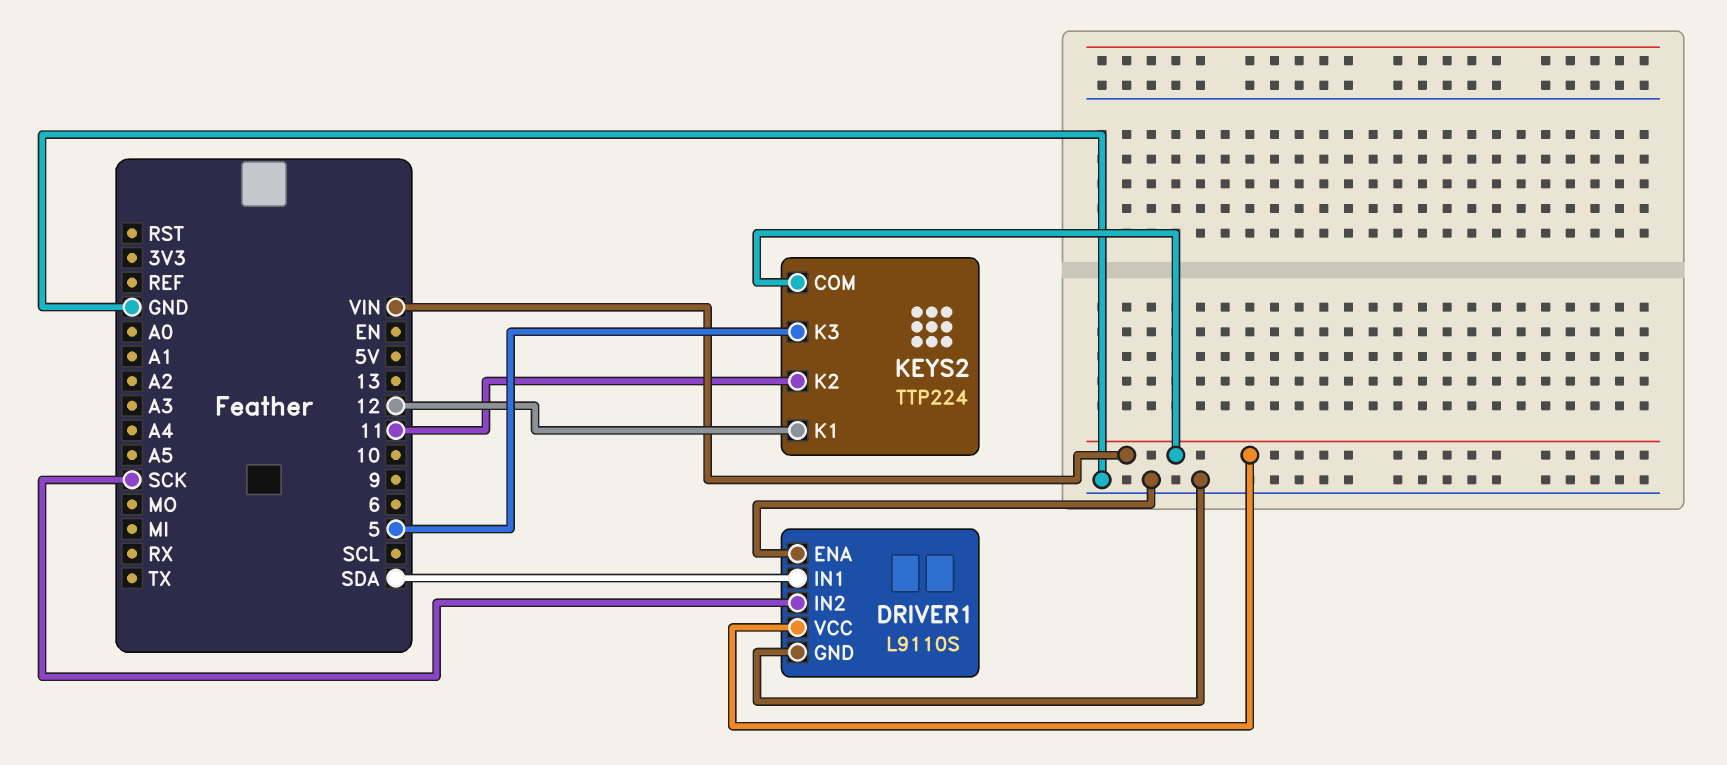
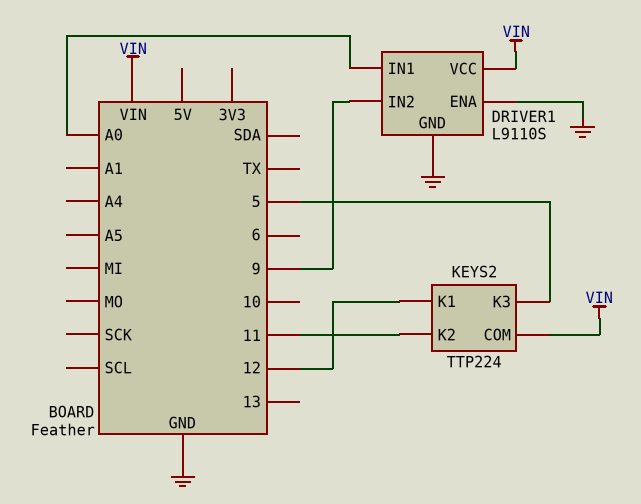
DRIVER1 pin IN1: SDA -> A0
DRIVER1 pin IN2: SCK -> 9

